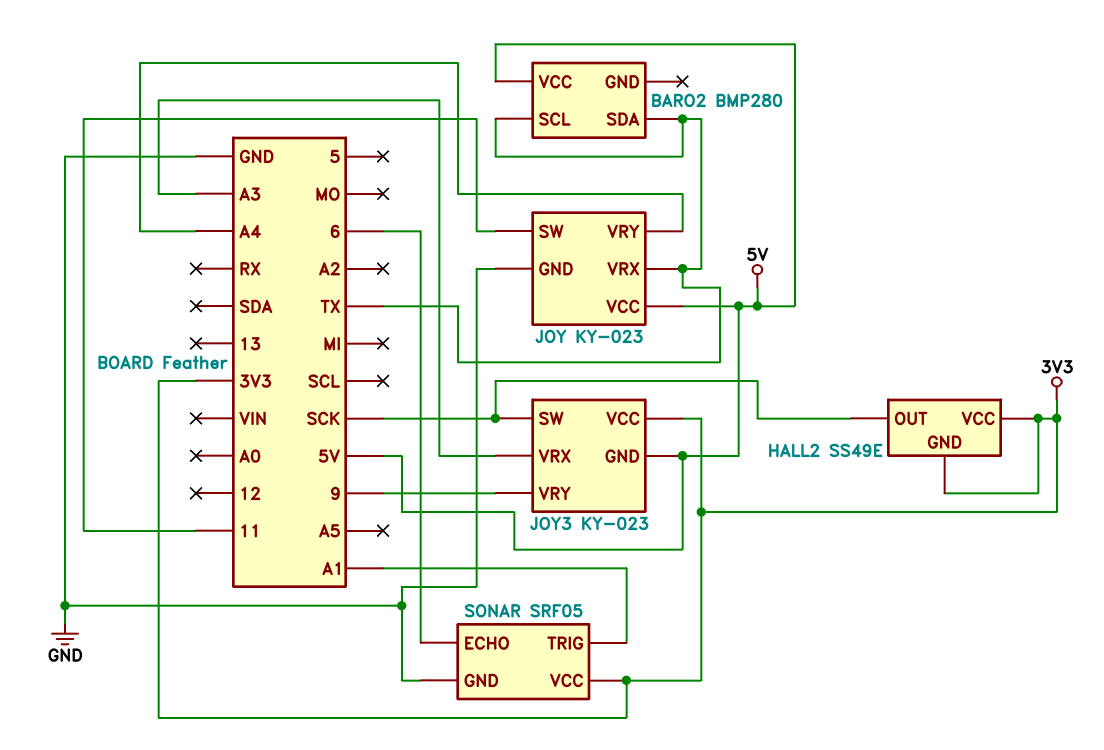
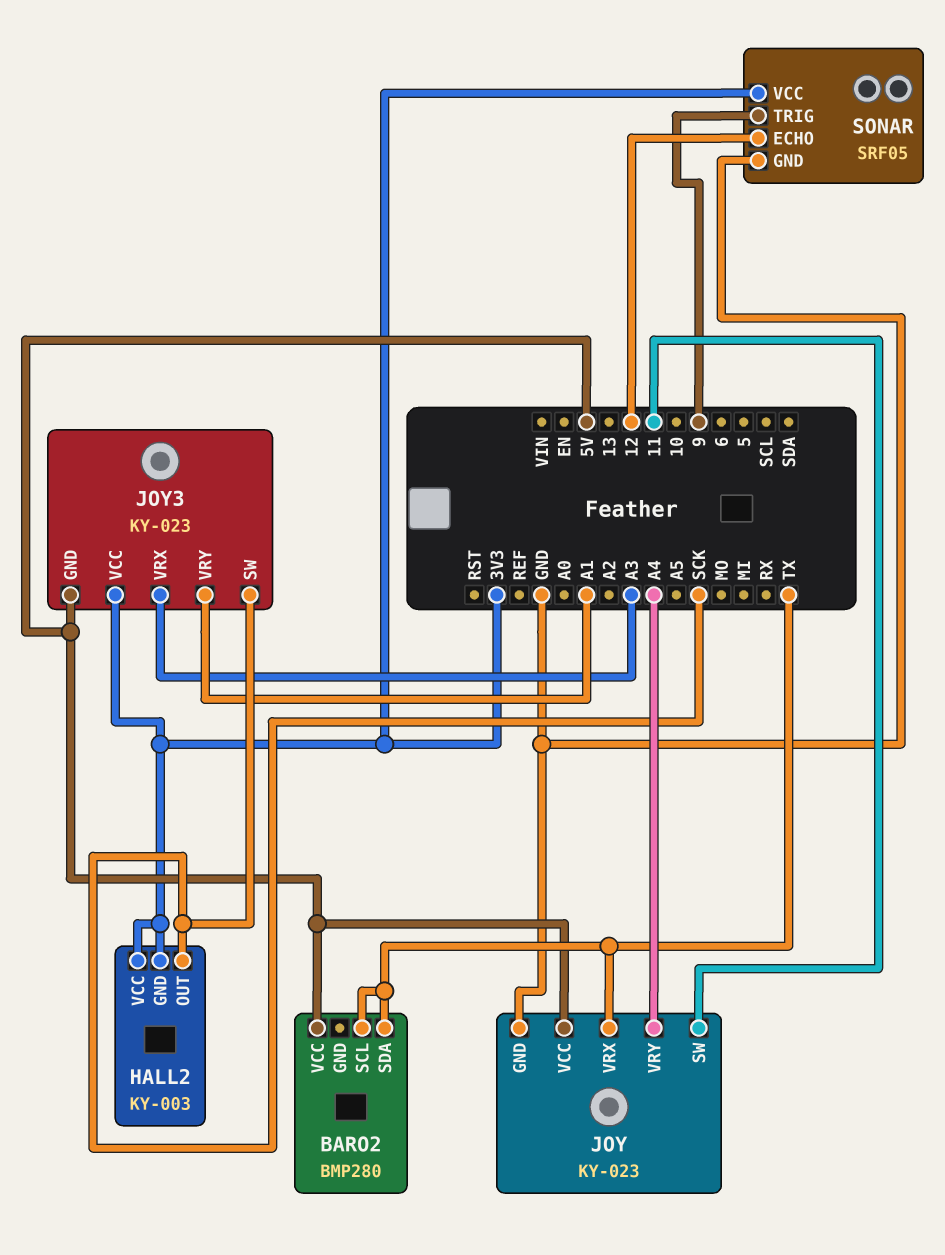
HALL2: SS49E -> KY-003
JOY3 pin VRY: 9 -> A1
SONAR pin ECHO: 6 -> 12
SONAR pin TRIG: A1 -> 9

